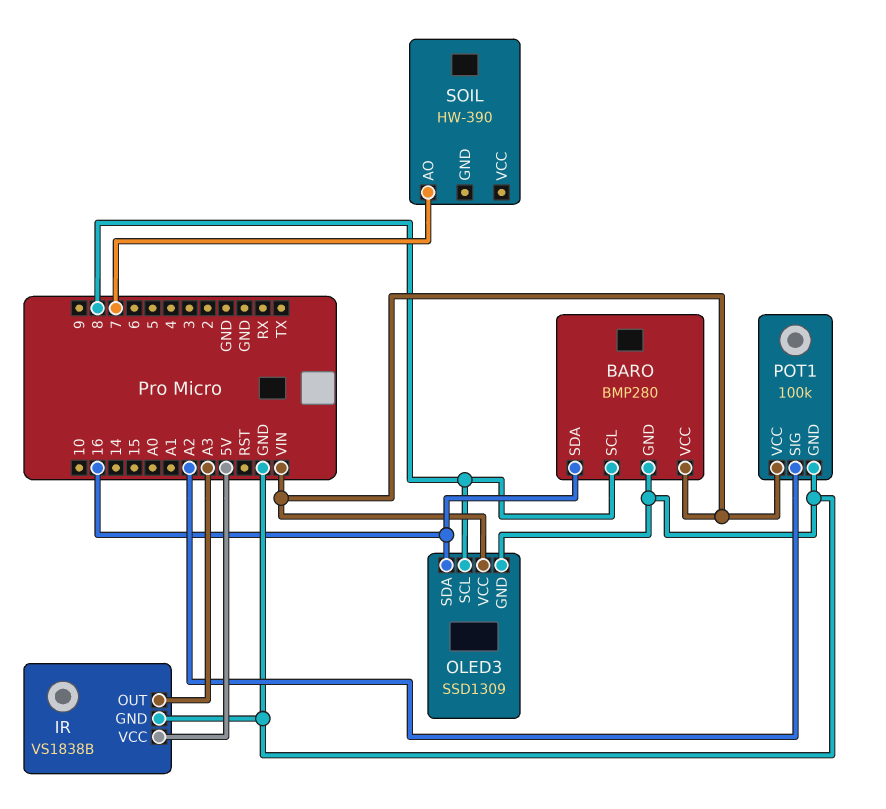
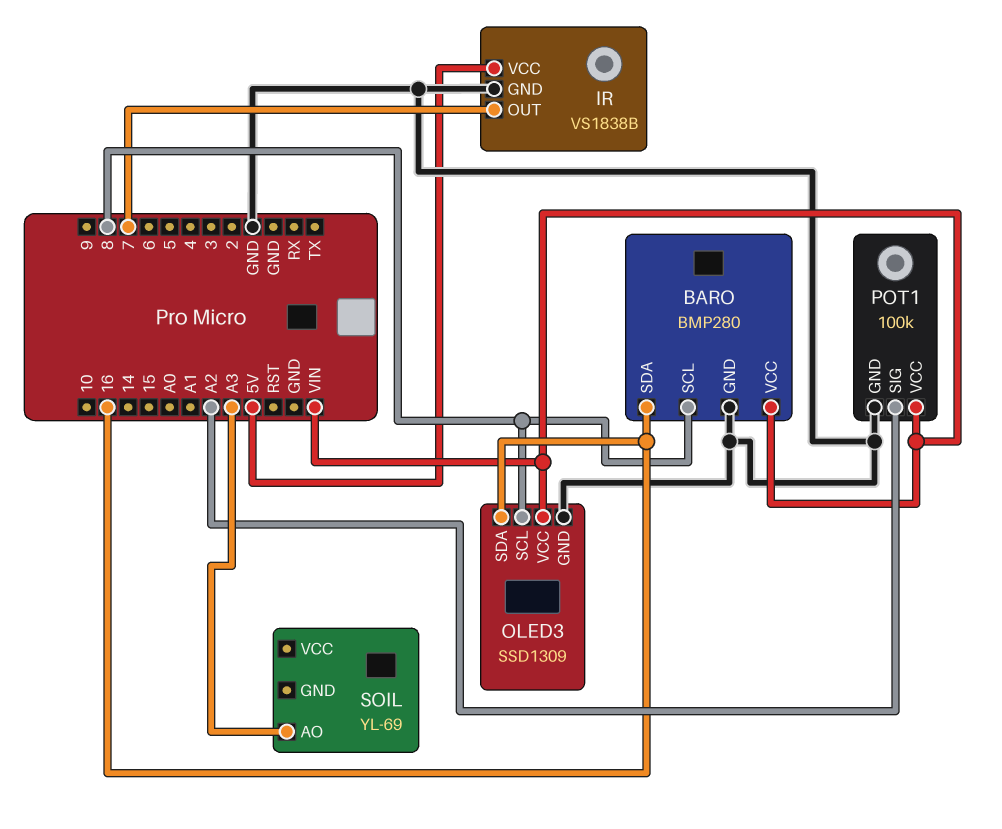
IR pin OUT: A3 -> 7
SOIL: HW-390 -> YL-69
SOIL pin AO: 7 -> A3

